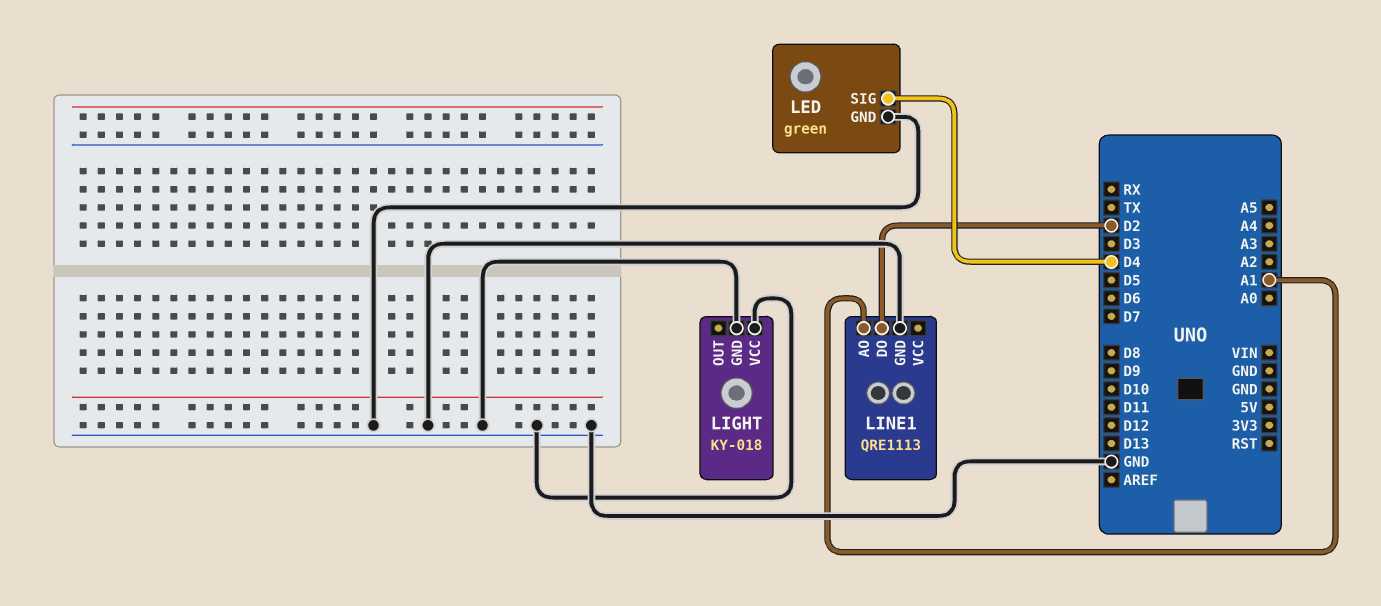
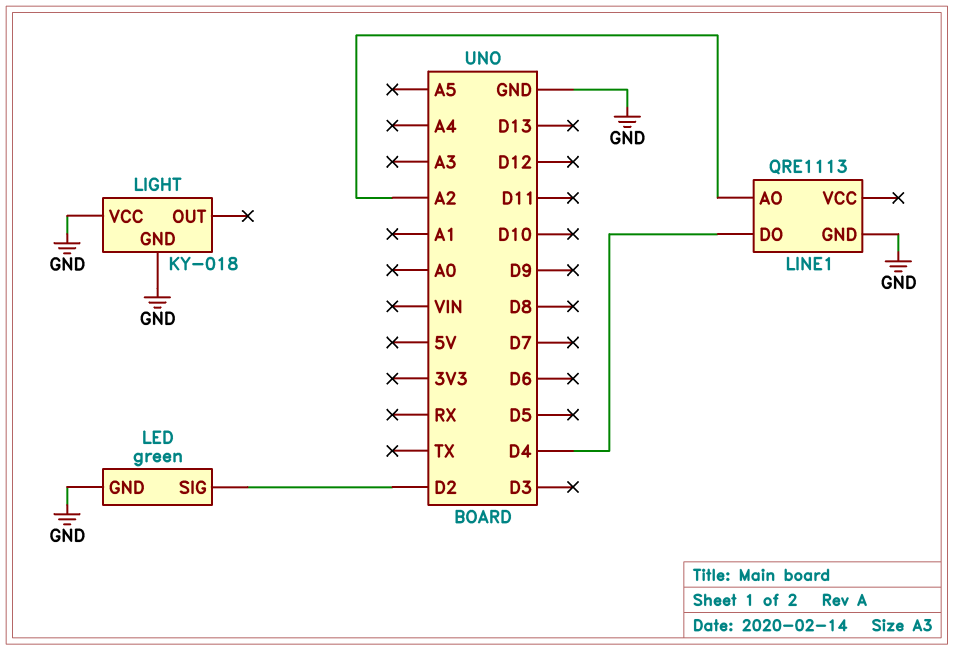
LED pin SIG: D4 -> D2
LINE1 pin AO: A1 -> A2
LINE1 pin DO: D2 -> D4

